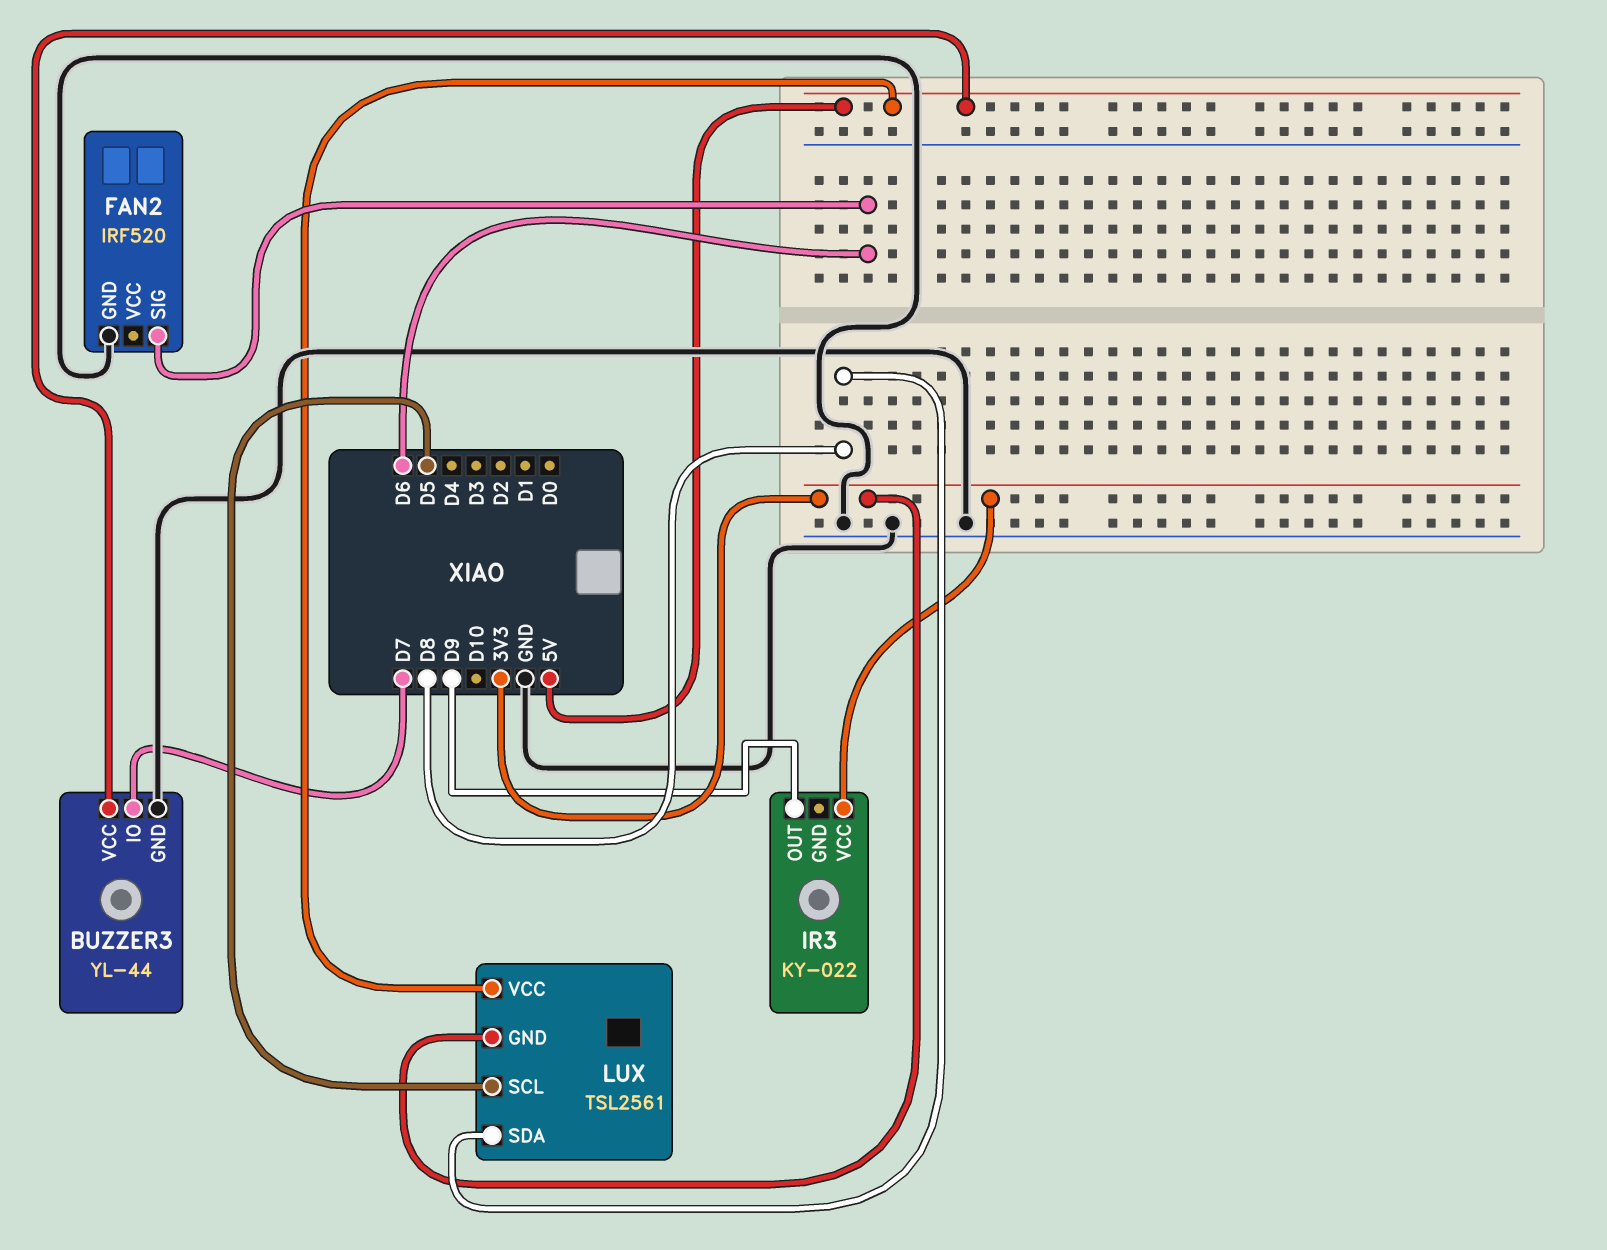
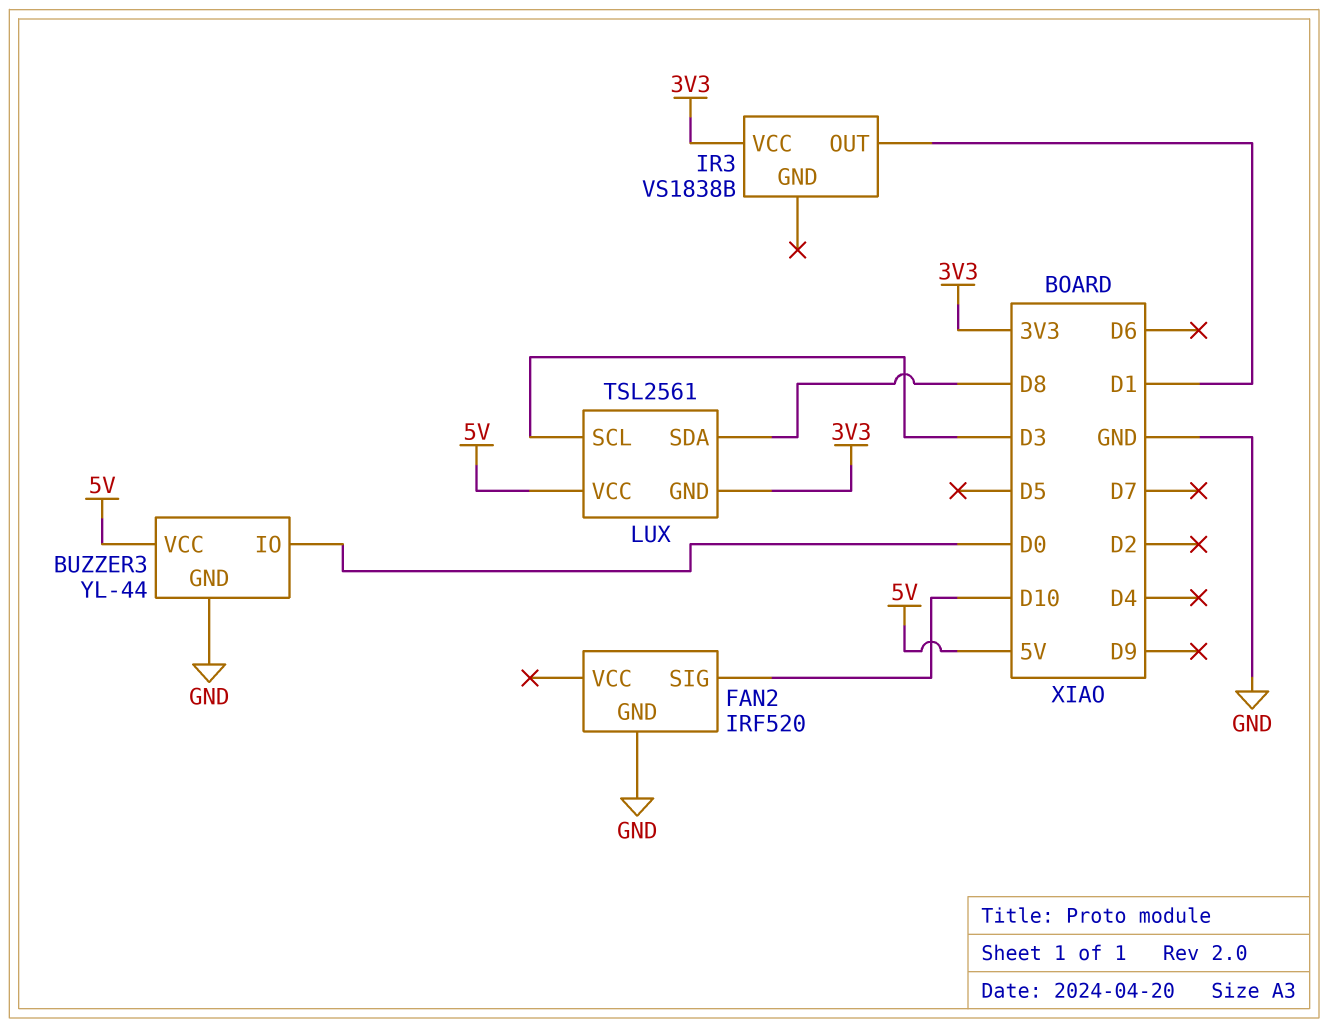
BUZZER3 pin IO: D7 -> D0
FAN2 pin SIG: D6 -> D10
IR3: KY-022 -> VS1838B
IR3 pin OUT: D9 -> D1
LUX pin SCL: D5 -> D3

